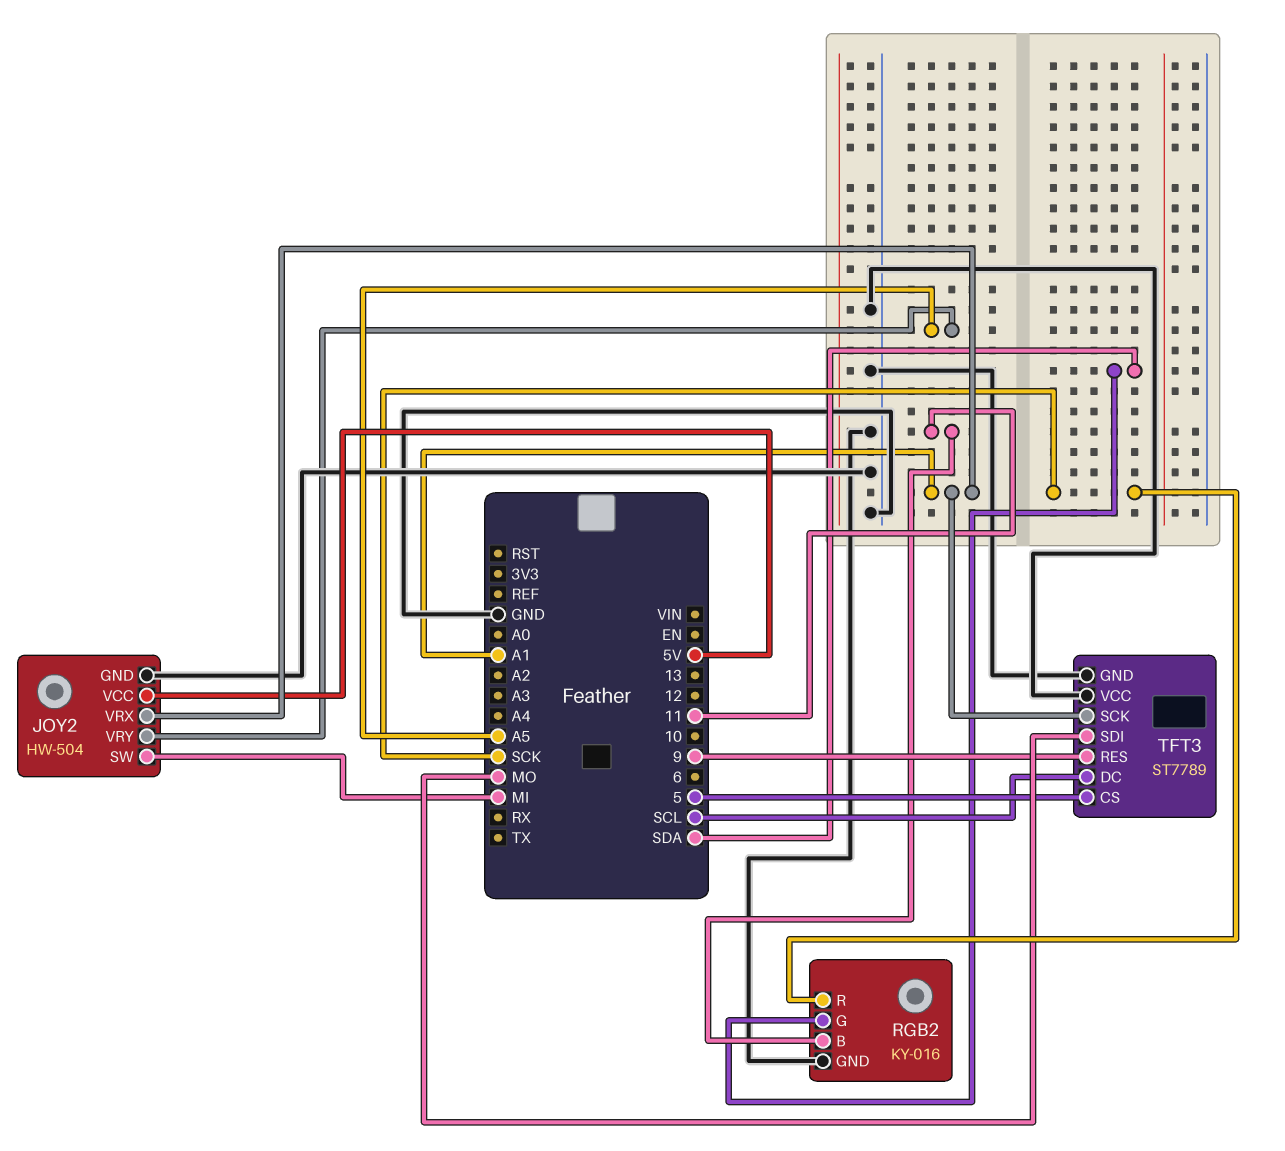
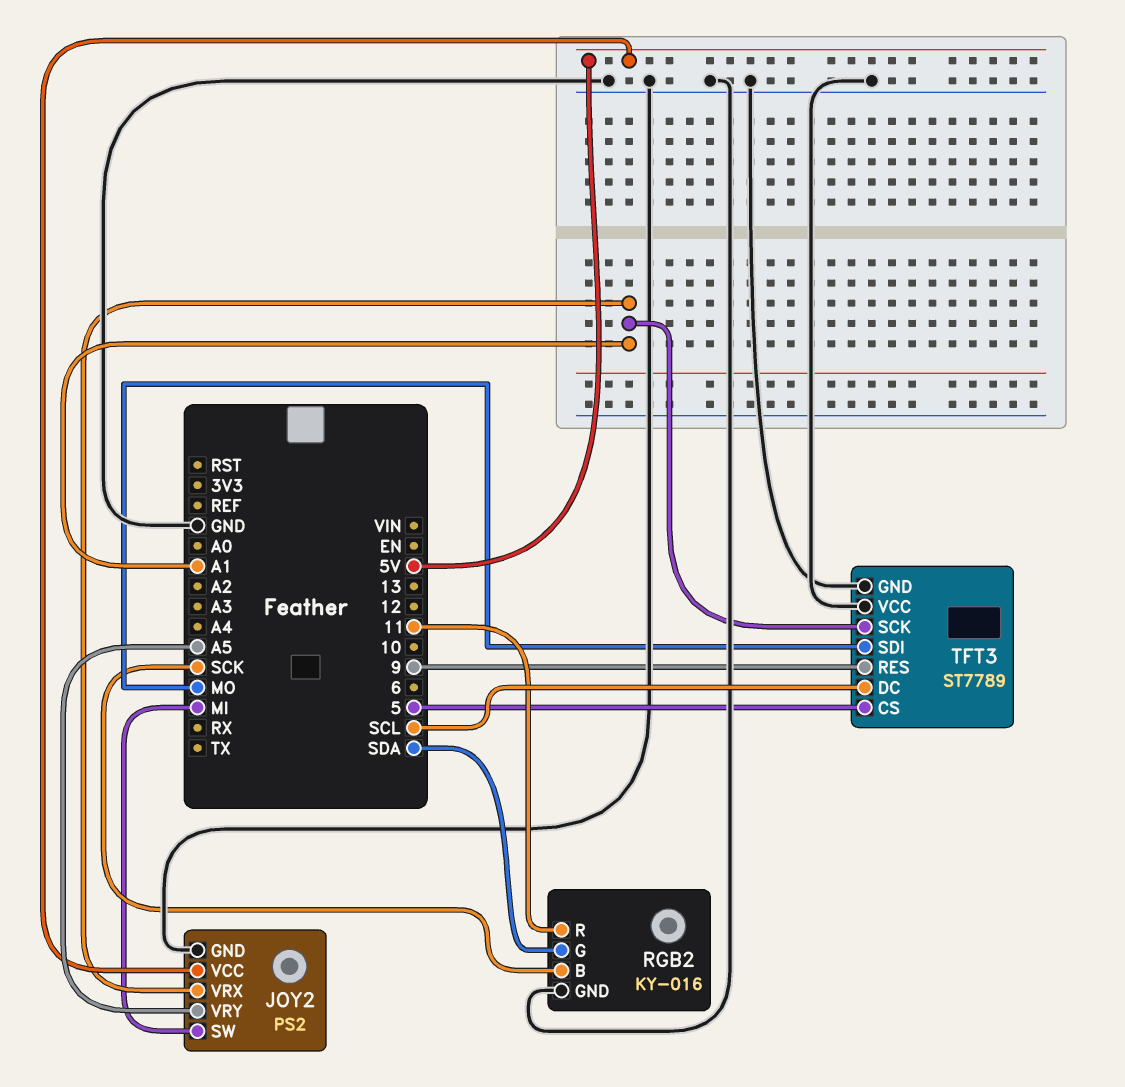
JOY2: HW-504 -> PS2
RGB2 pin B: 11 -> SCK
RGB2 pin R: SCK -> 11

